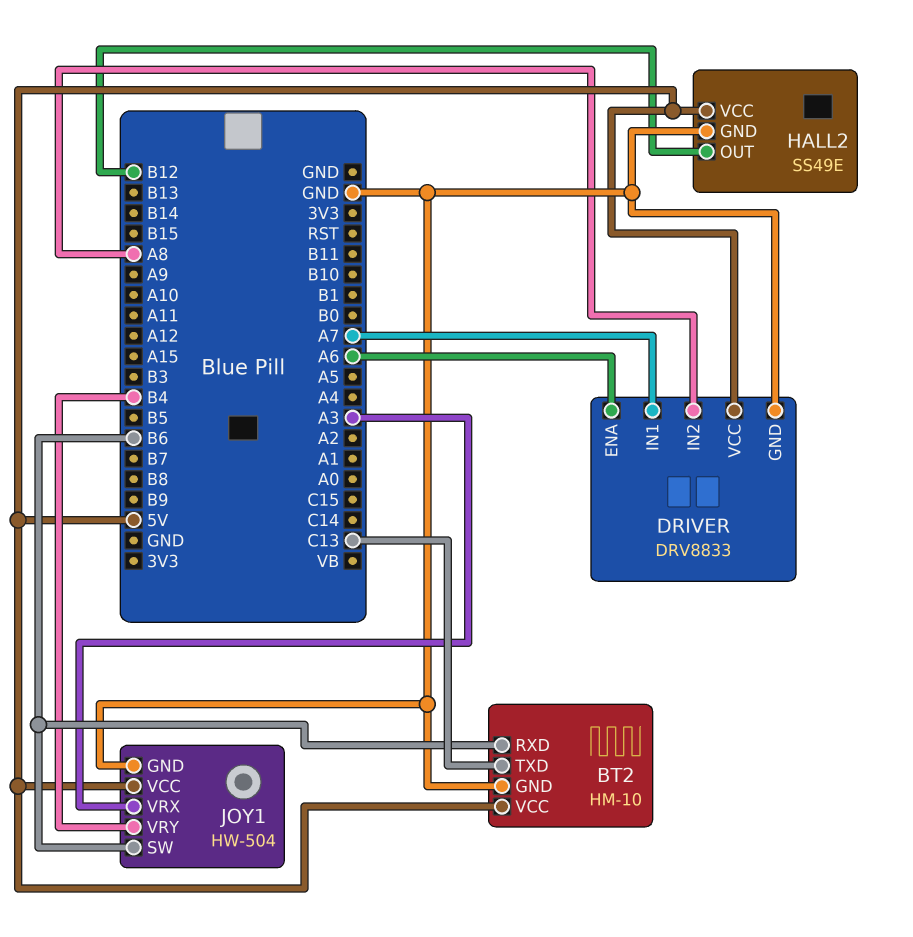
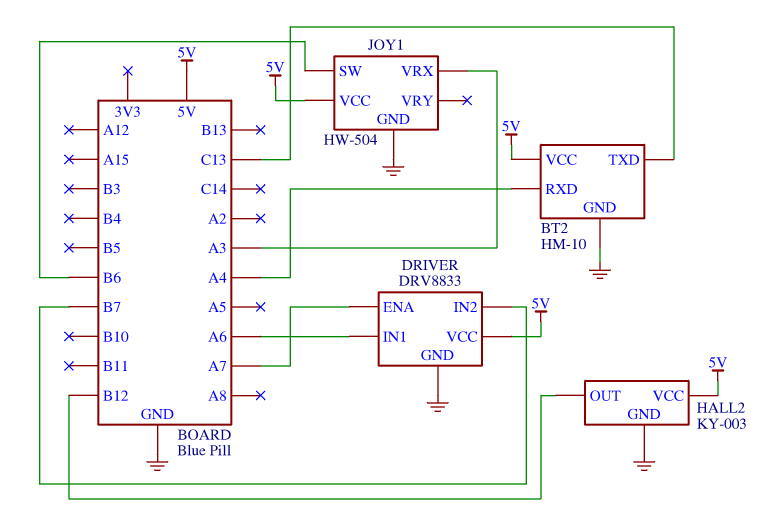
BT2 pin RXD: B6 -> A4
DRIVER pin ENA: A6 -> A7
DRIVER pin IN1: A7 -> A6
DRIVER pin IN2: A8 -> B7
HALL2: SS49E -> KY-003
JOY1 pin VRY: B4 -> none

